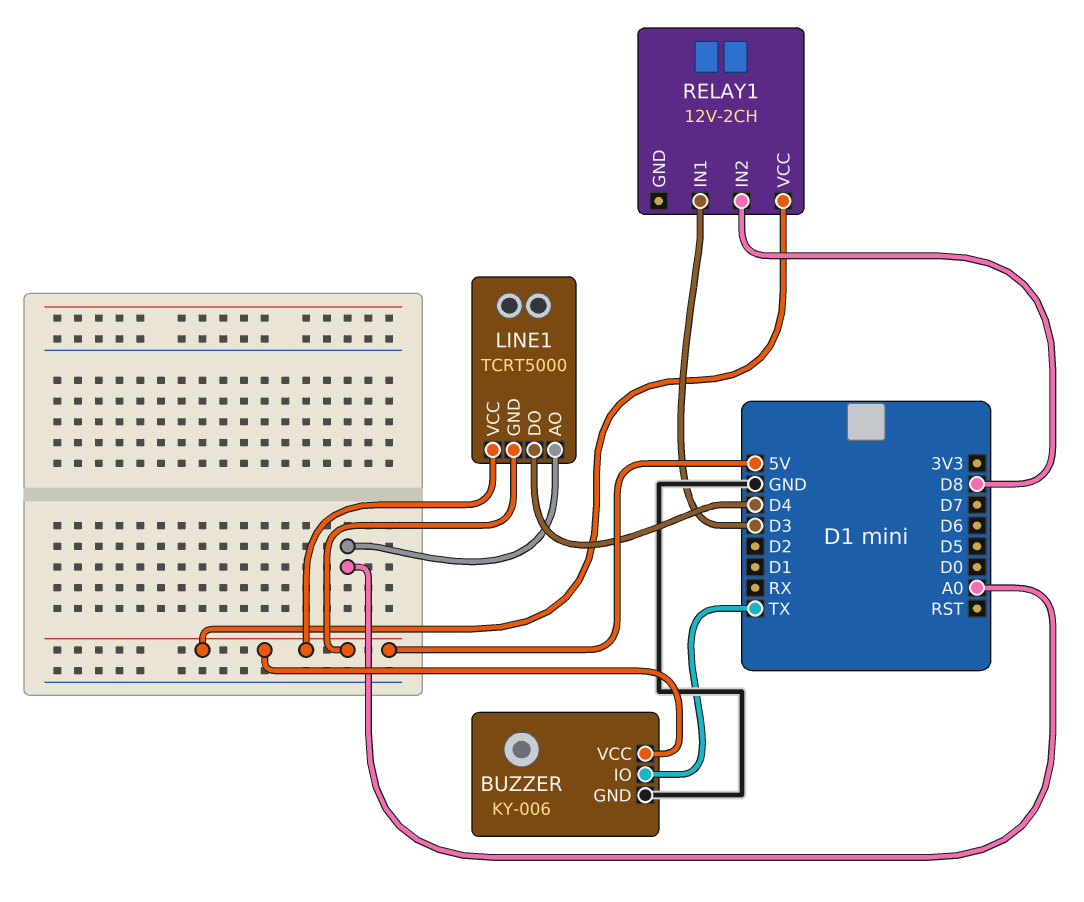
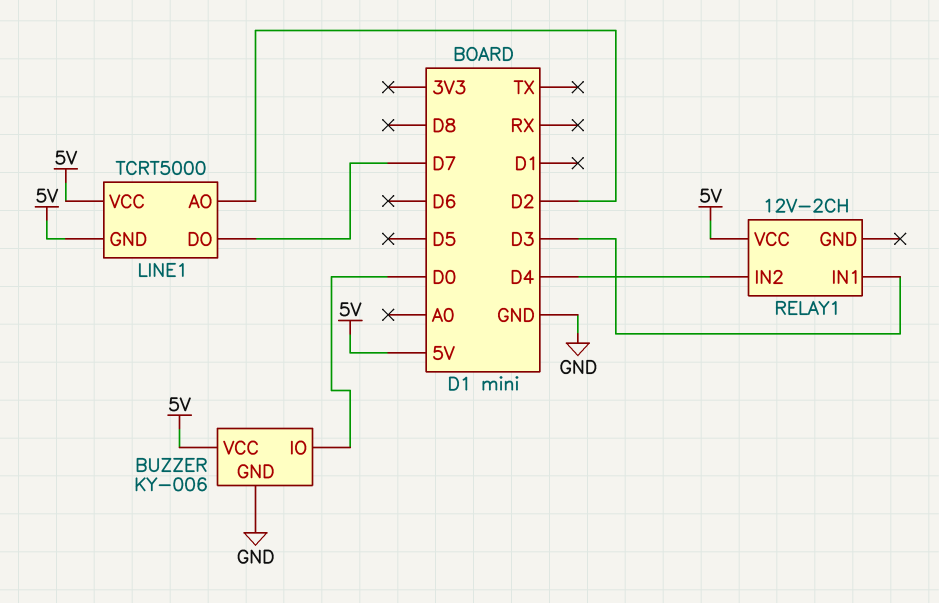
BUZZER pin IO: TX -> D0
LINE1 pin AO: A0 -> D2
LINE1 pin DO: D4 -> D7
RELAY1 pin IN2: D8 -> D4

